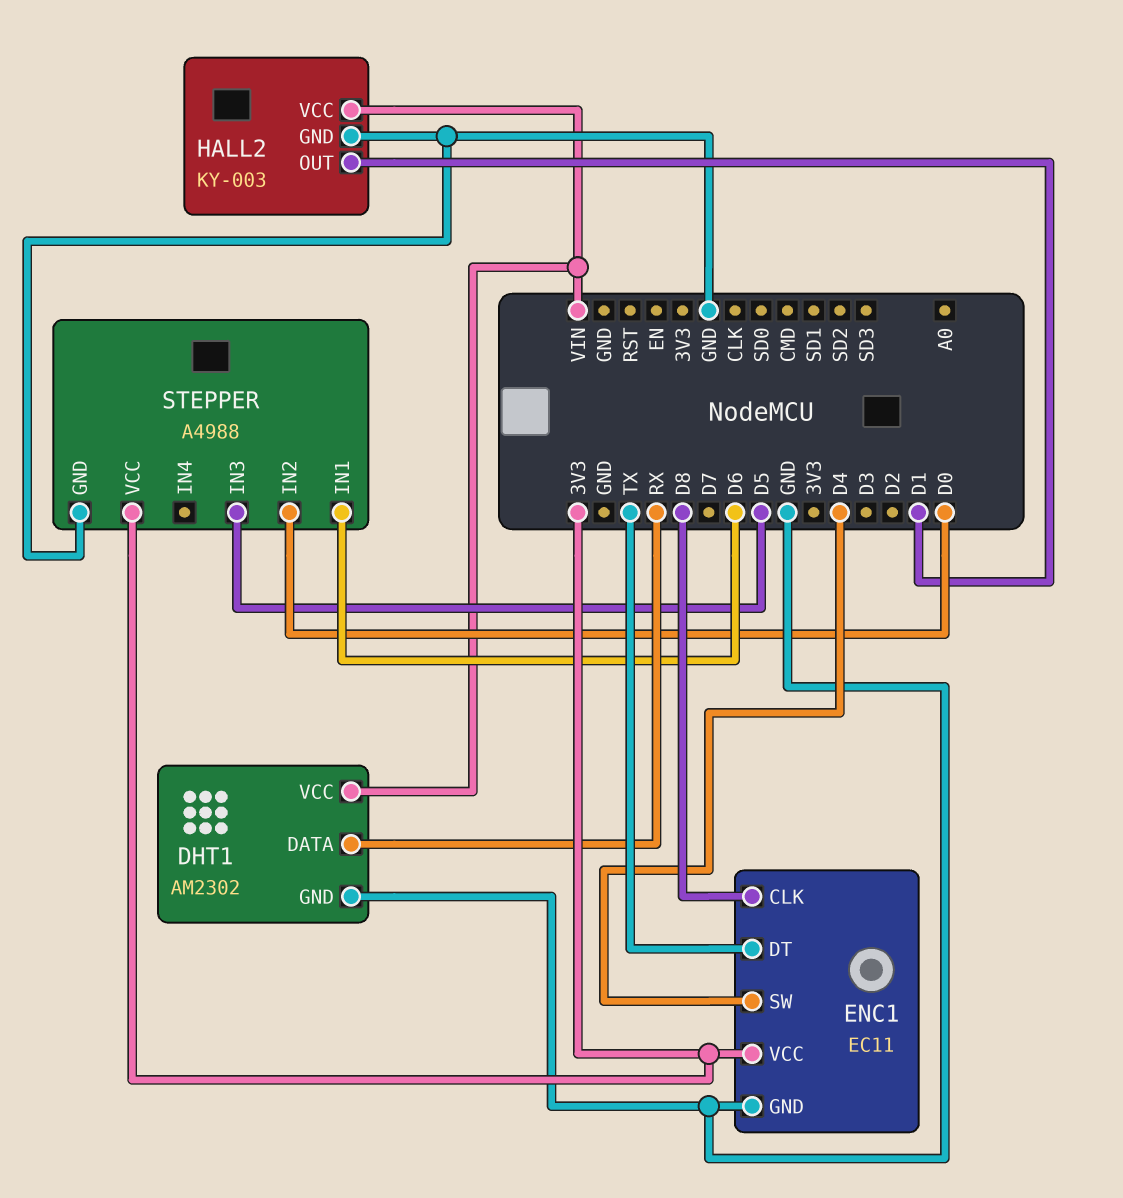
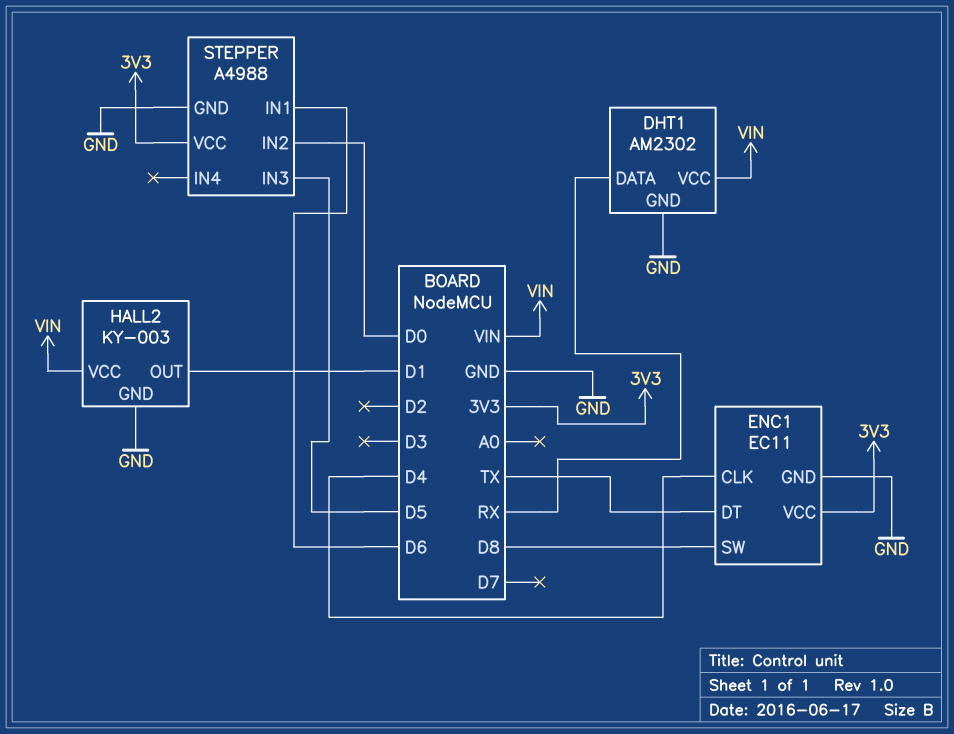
ENC1 pin CLK: D8 -> D4
ENC1 pin SW: D4 -> D8

